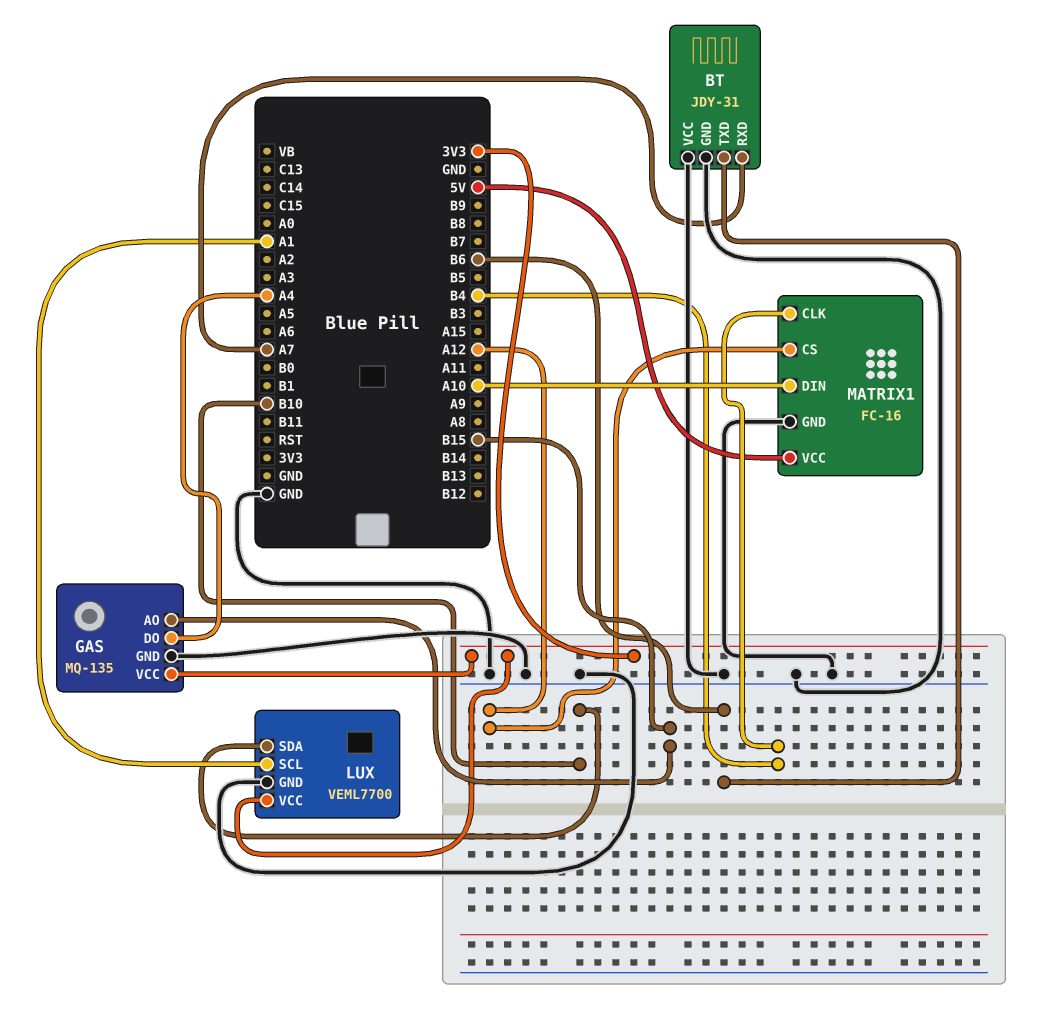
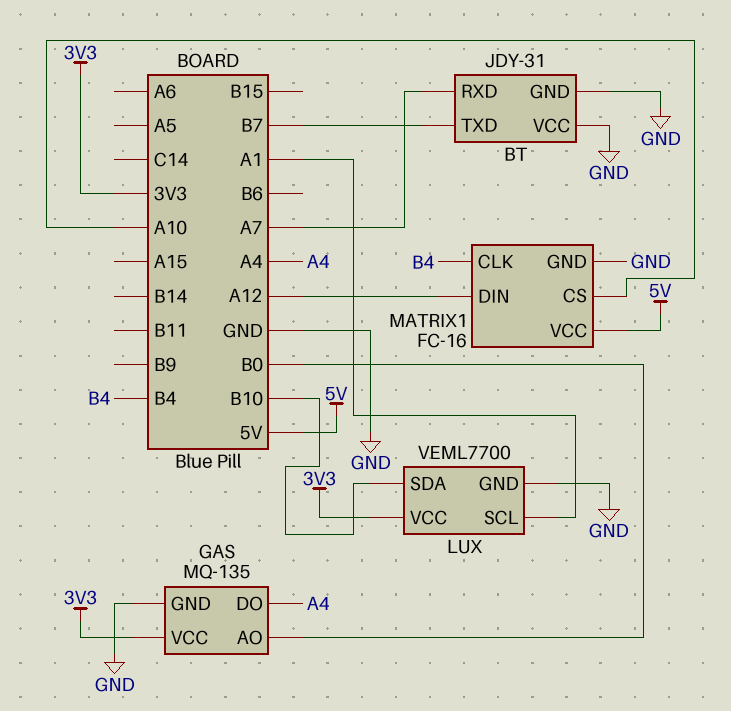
BT pin TXD: B6 -> B7
GAS pin AO: B15 -> B0
MATRIX1 pin CS: A12 -> A10
MATRIX1 pin DIN: A10 -> A12

